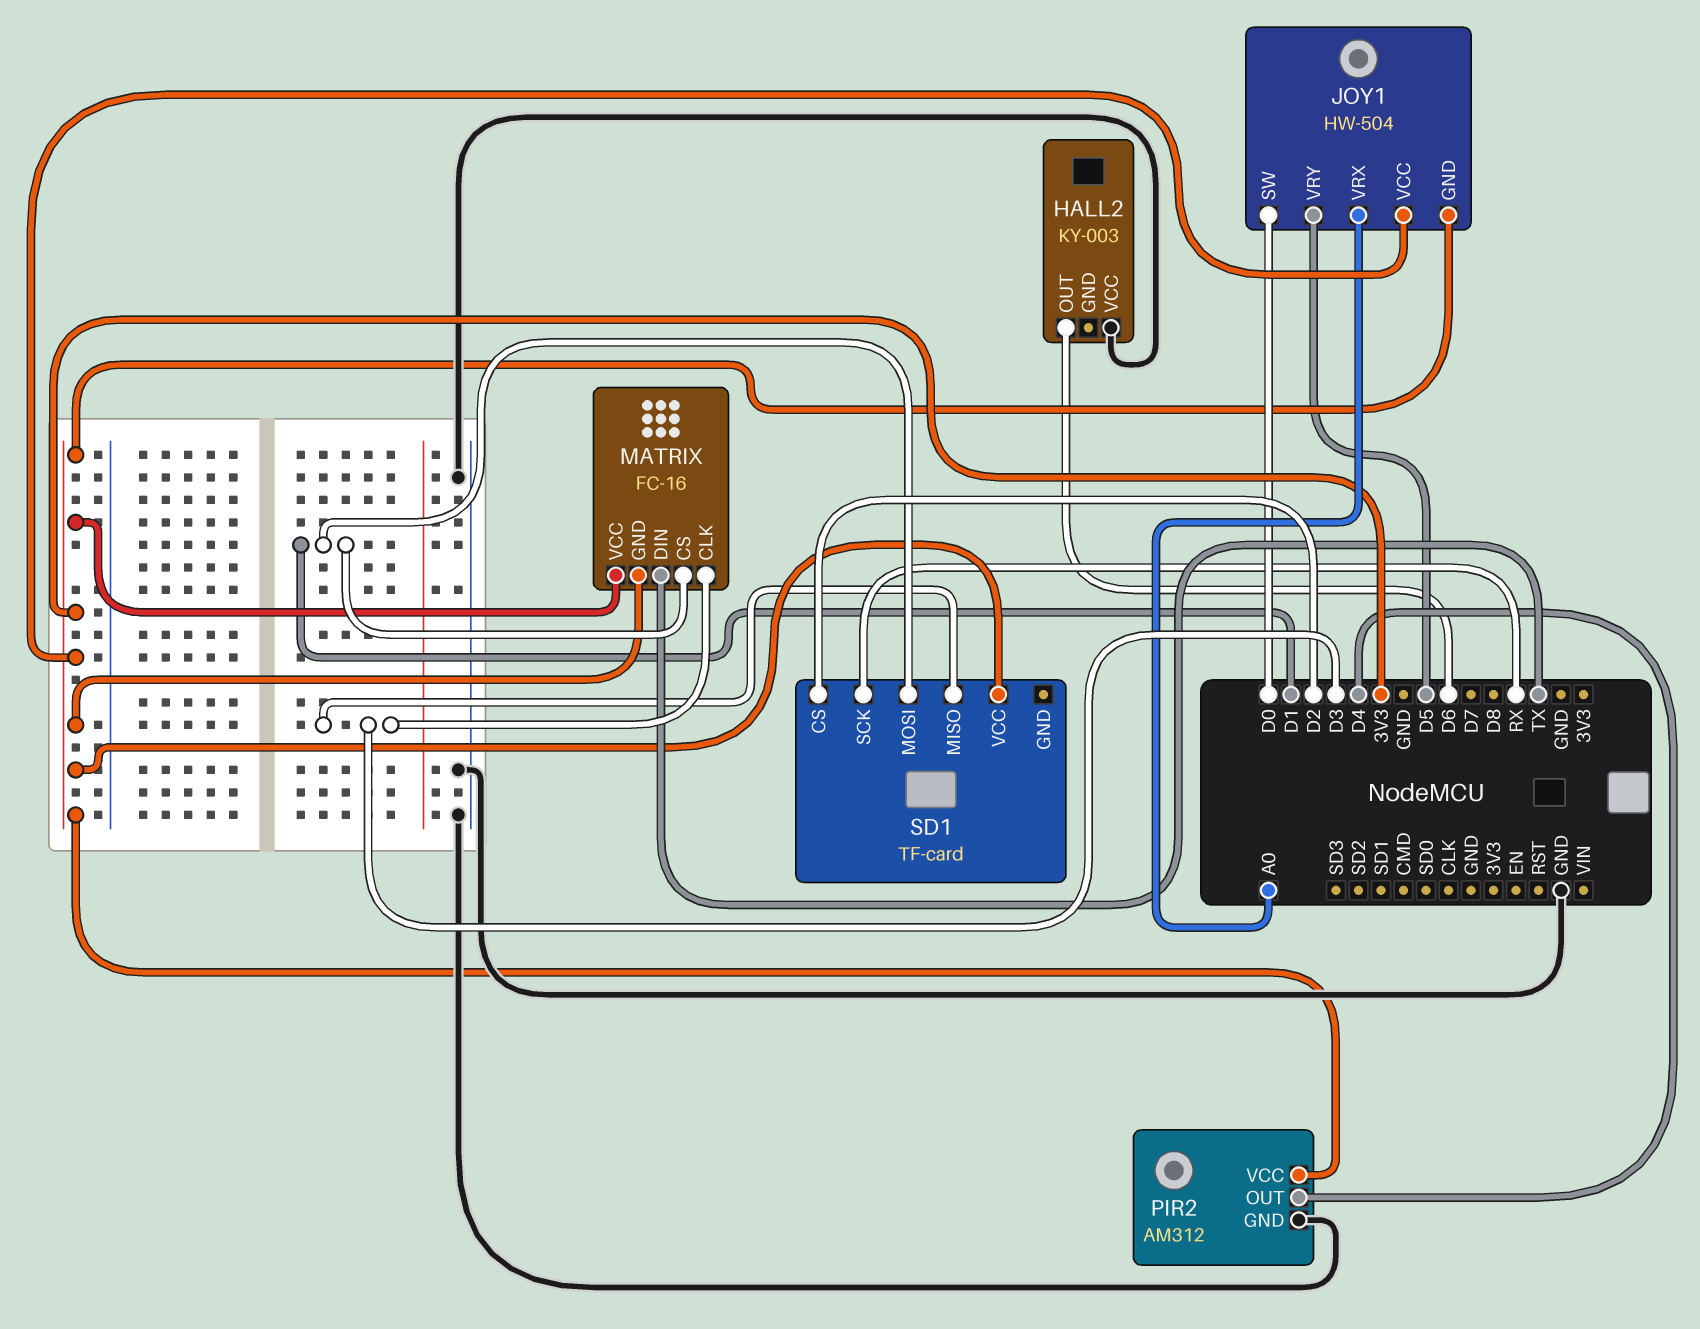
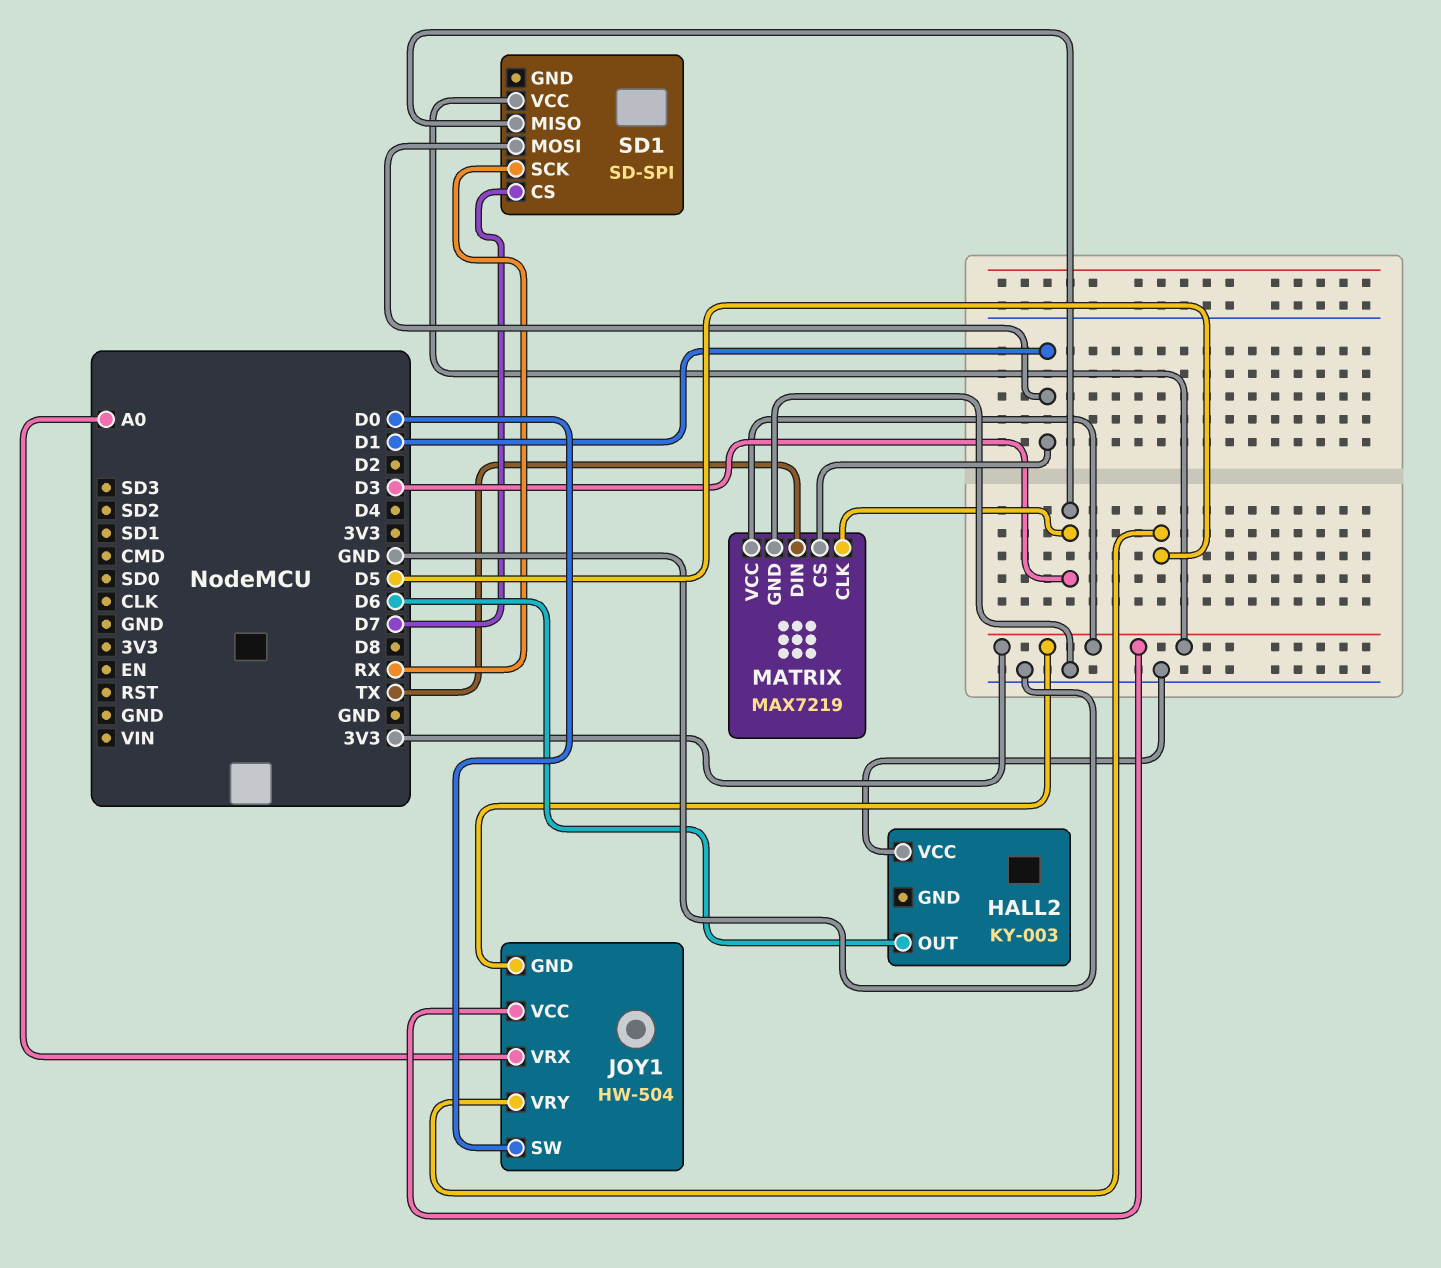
MATRIX: FC-16 -> MAX7219
MATRIX pin GND: 3V3 -> GND
PIR2: AM312 -> none
PIR2 pin GND: GND -> none
PIR2 pin OUT: D4 -> none
PIR2 pin VCC: 3V3 -> none
SD1: TF-card -> SD-SPI
SD1 pin CS: D2 -> D7

